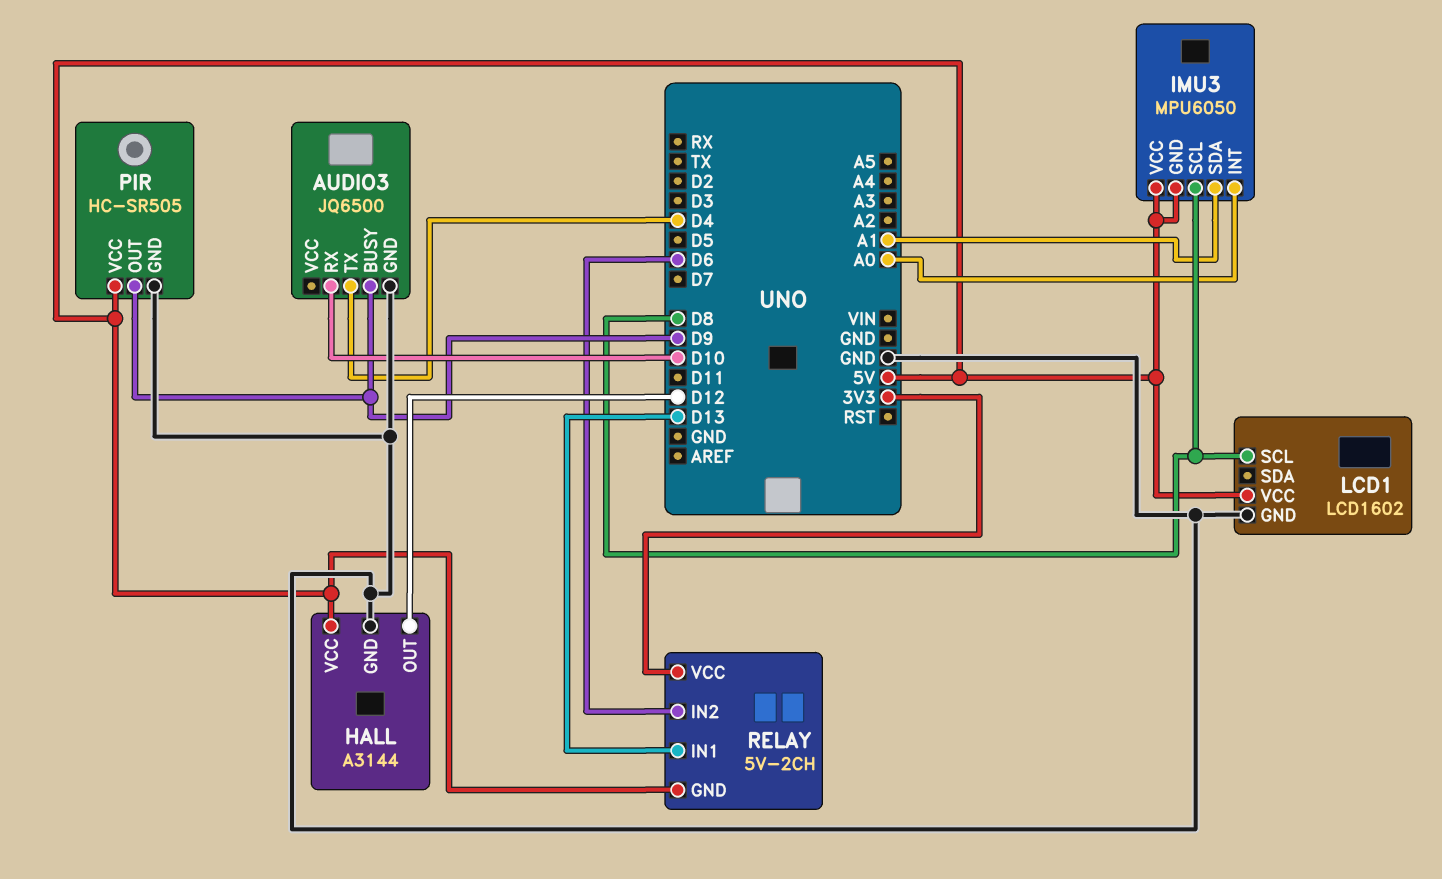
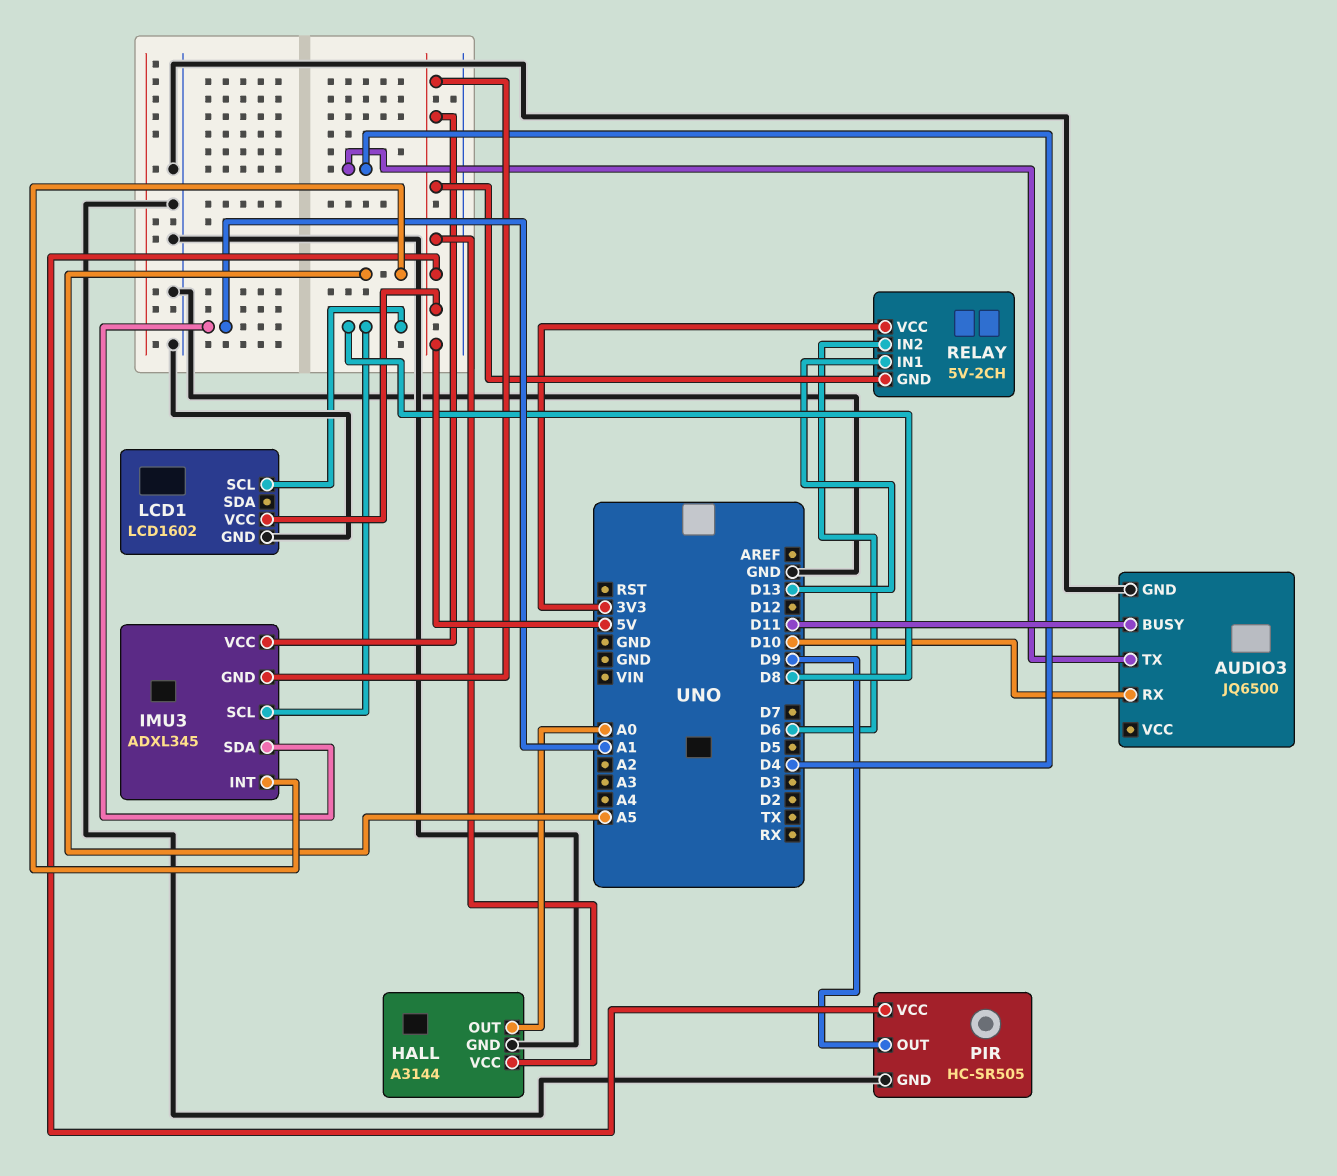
AUDIO3 pin BUSY: D9 -> D11
HALL pin OUT: D12 -> A0
IMU3: MPU6050 -> ADXL345
IMU3 pin INT: A0 -> A5

